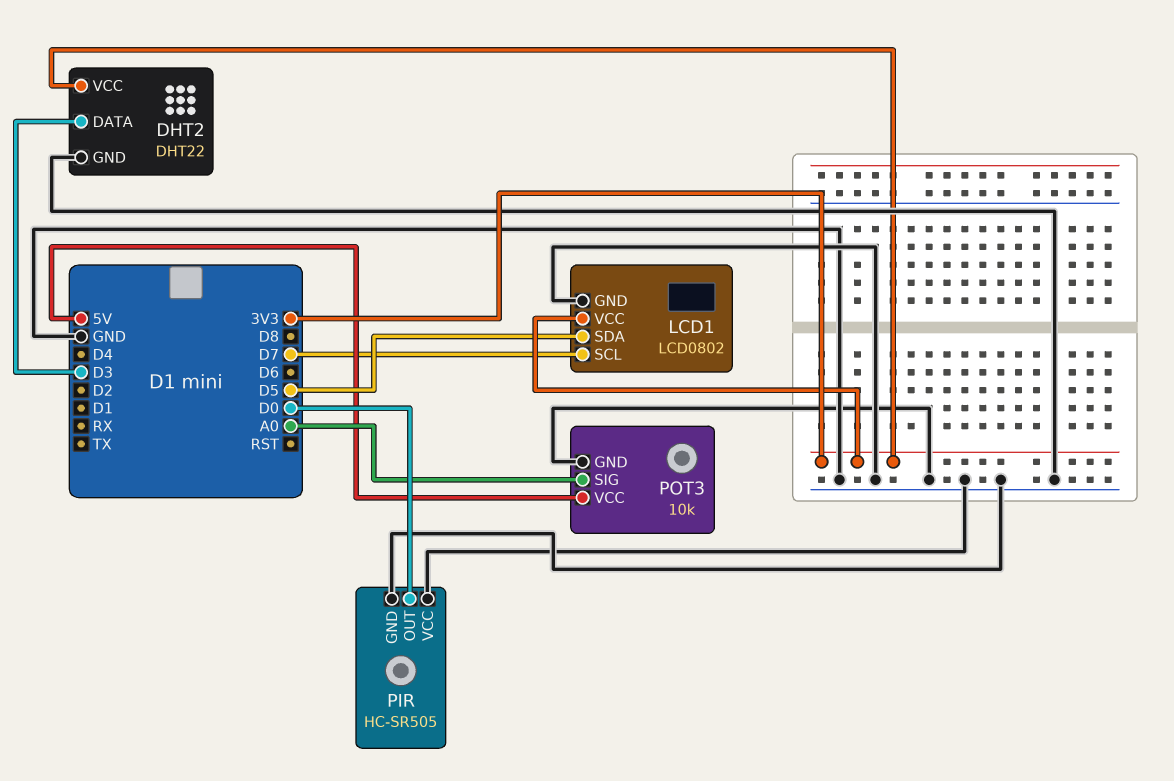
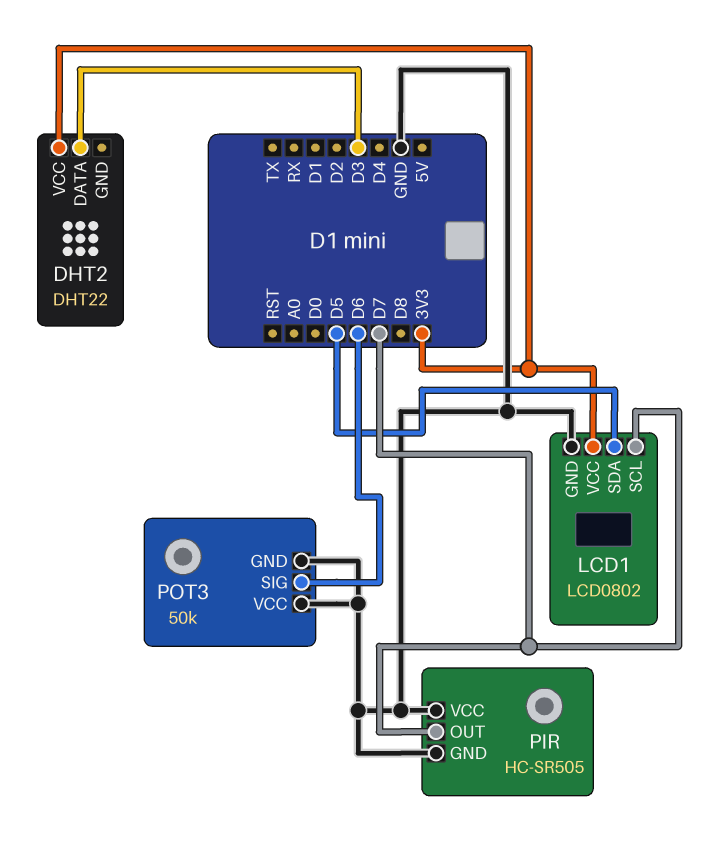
DHT2 pin GND: GND -> none
PIR pin OUT: D0 -> D7
POT3: 10k -> 50k
POT3 pin SIG: A0 -> D6
POT3 pin VCC: 5V -> GND

